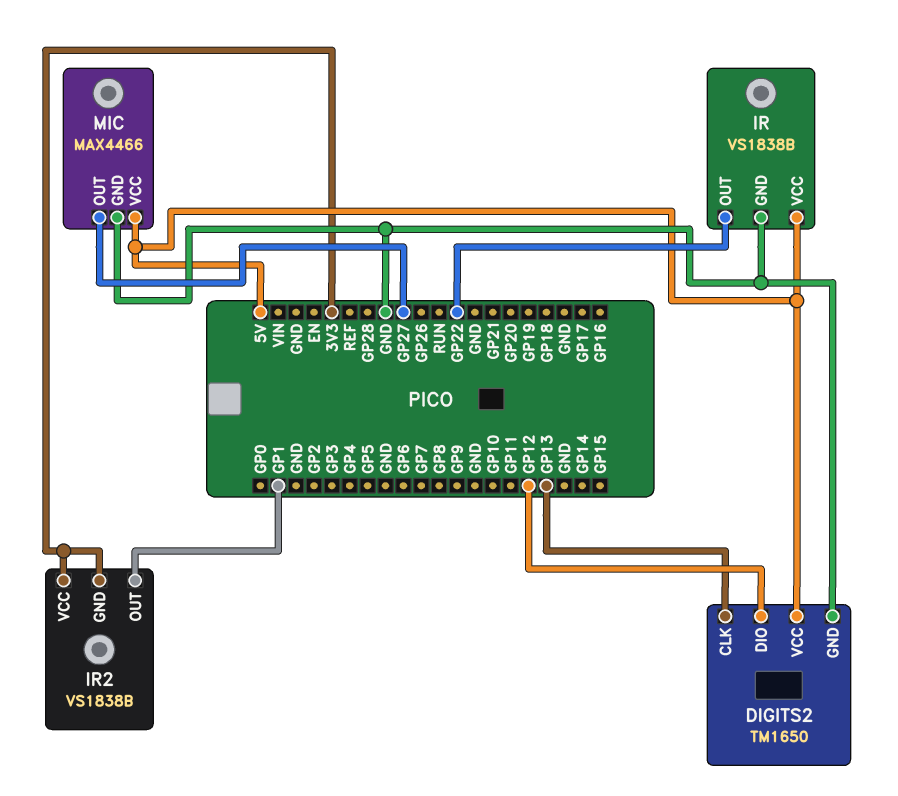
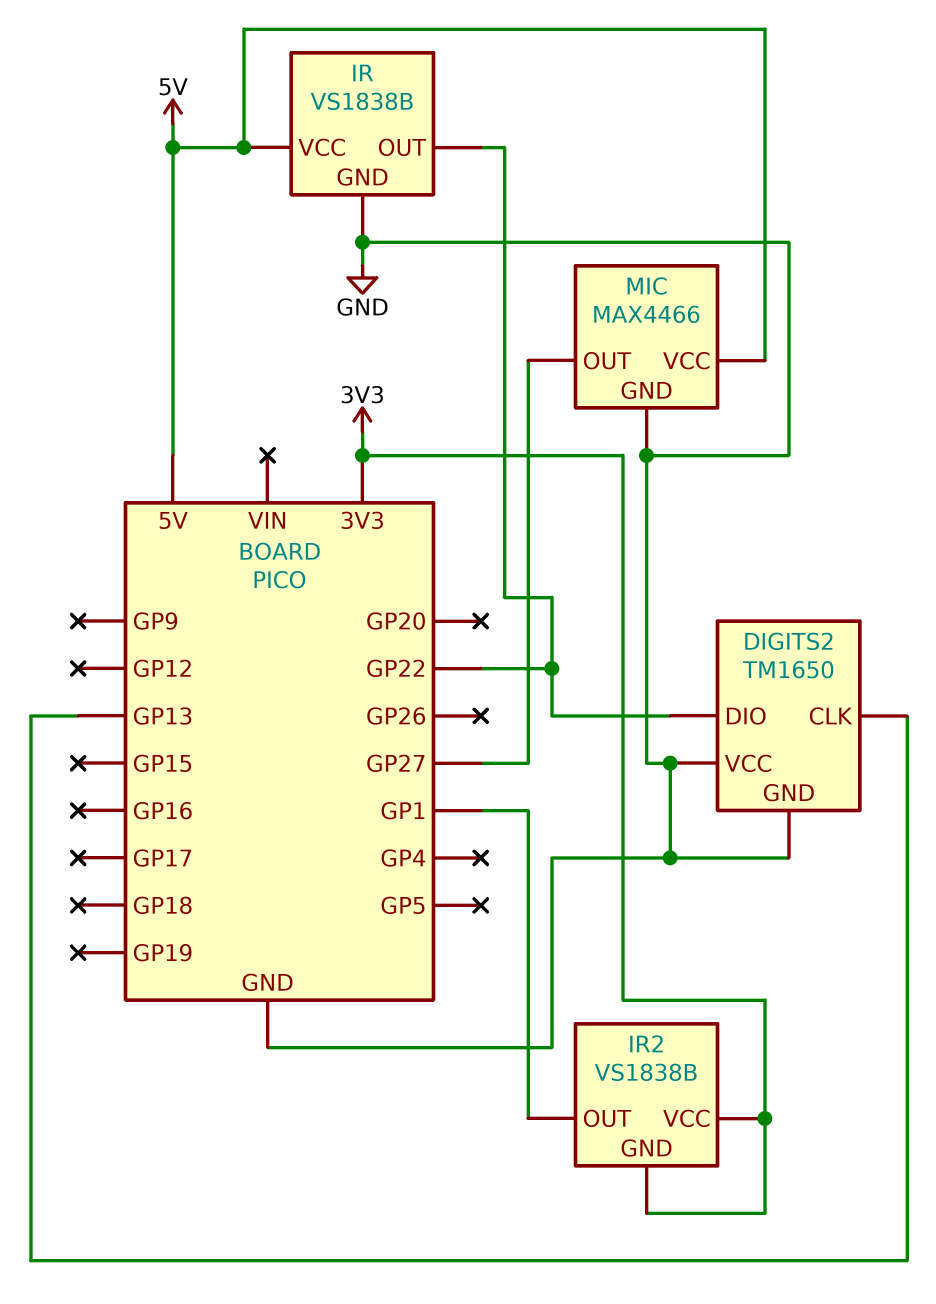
DIGITS2 pin DIO: GP12 -> GP22
DIGITS2 pin VCC: 5V -> GND

